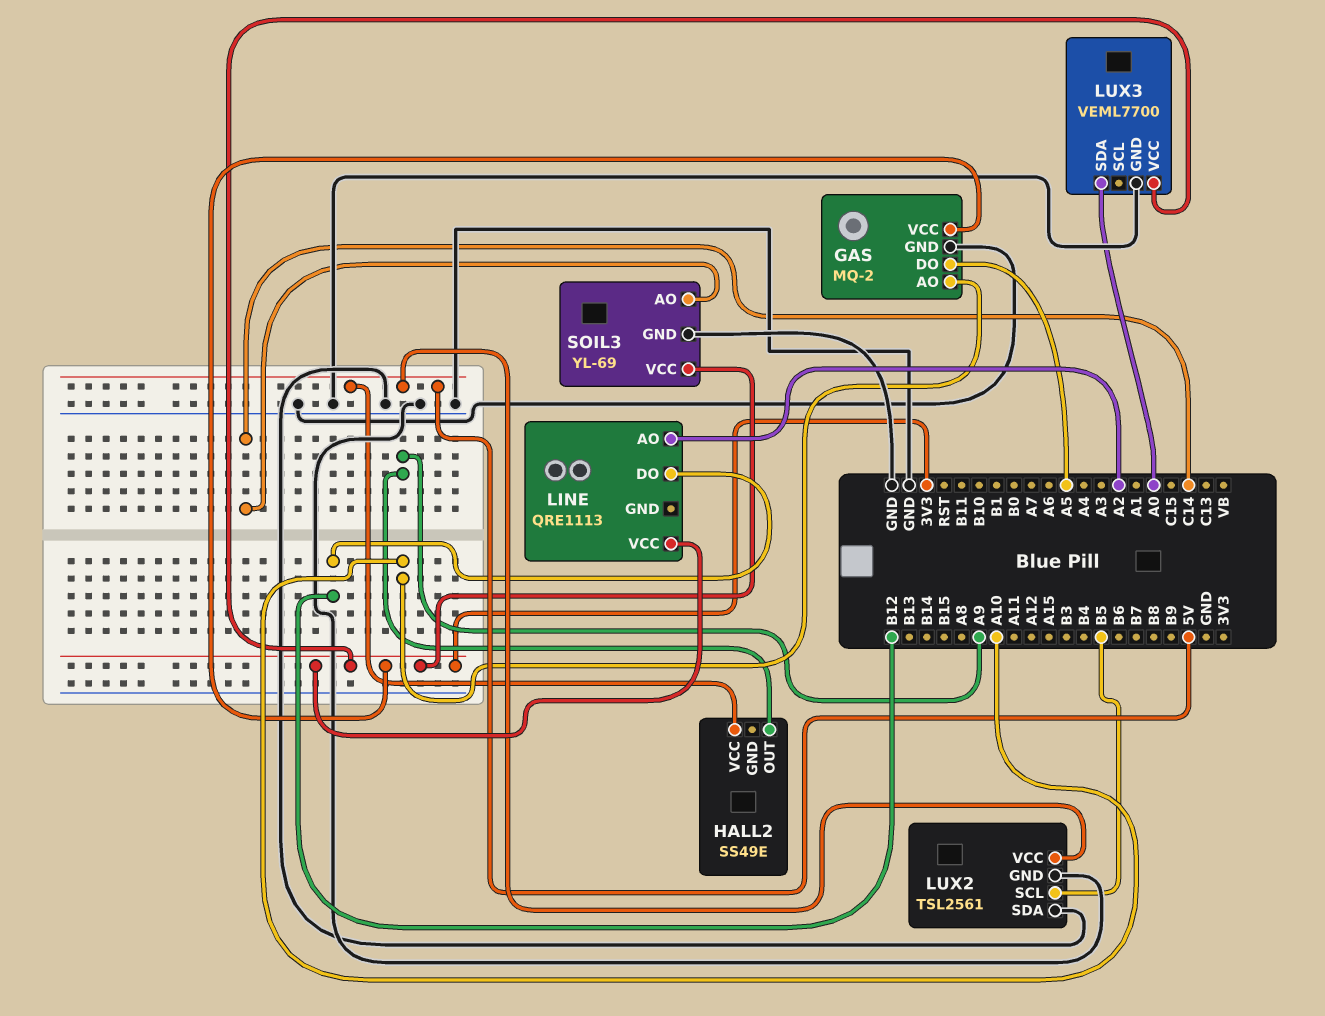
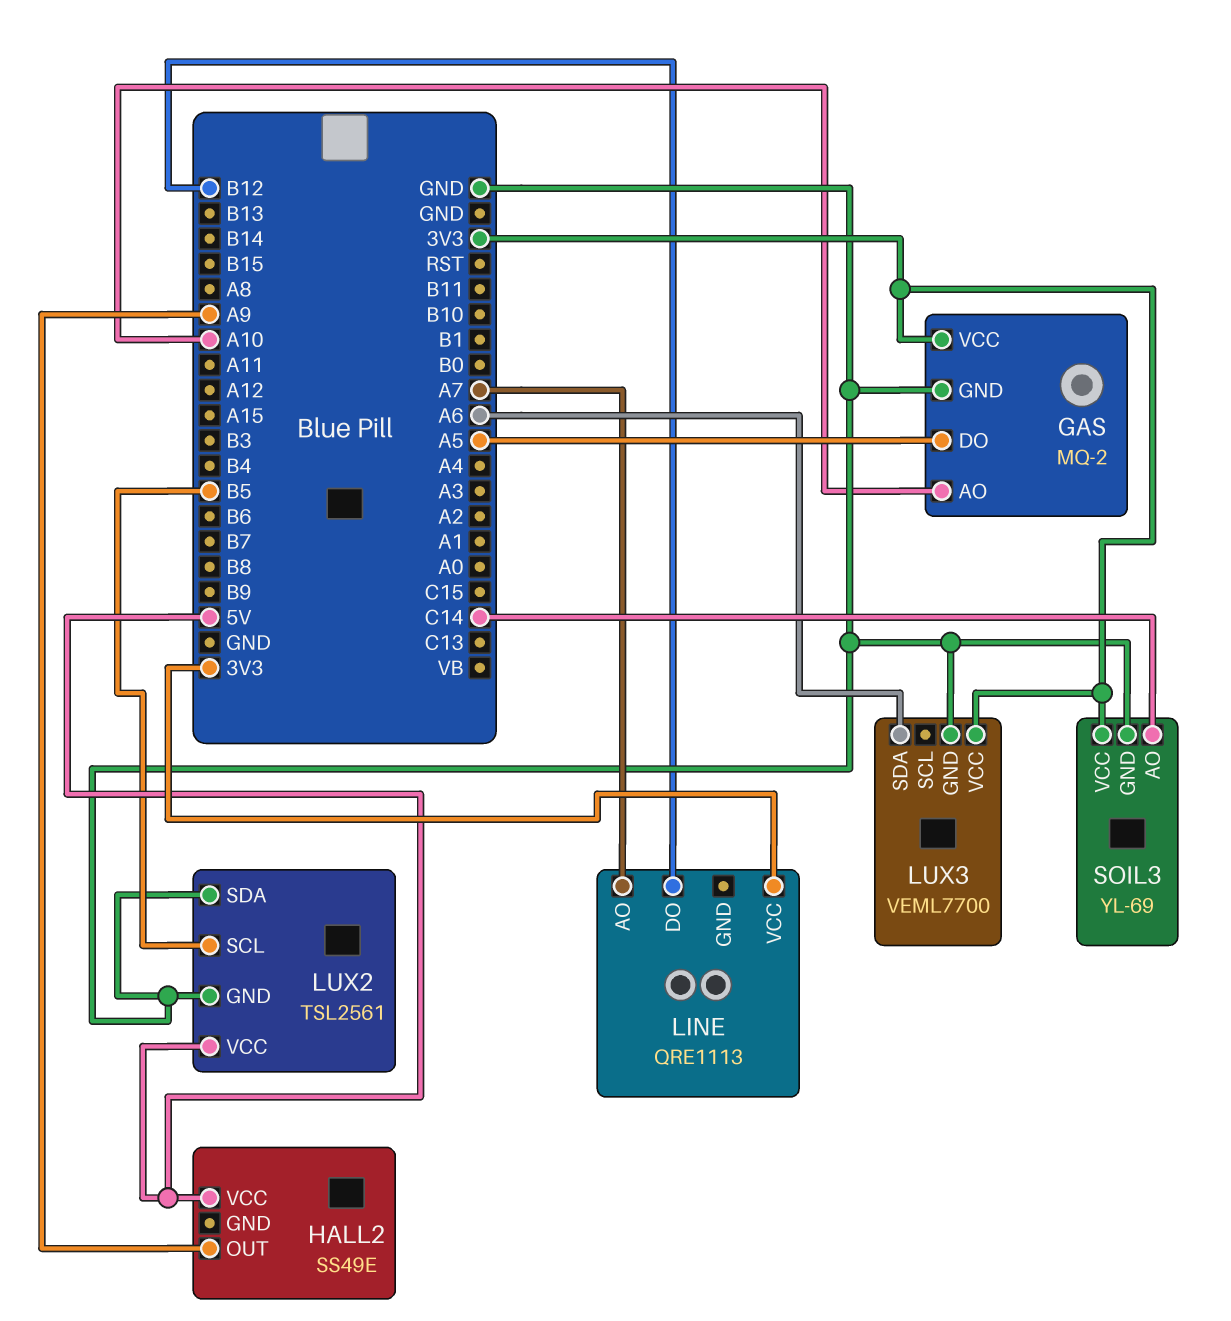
LINE pin AO: A2 -> A7
LUX3 pin SDA: A0 -> A6

